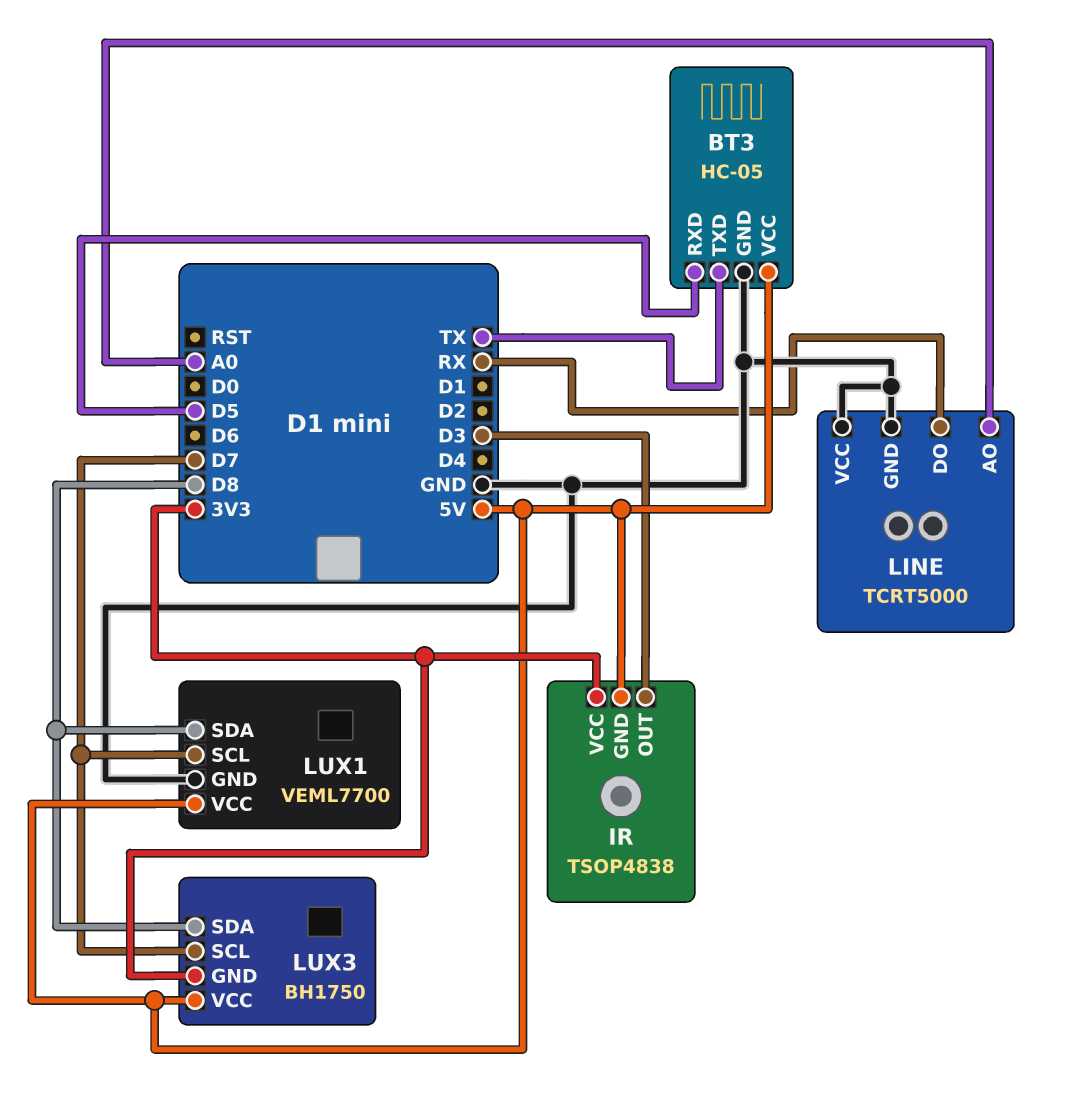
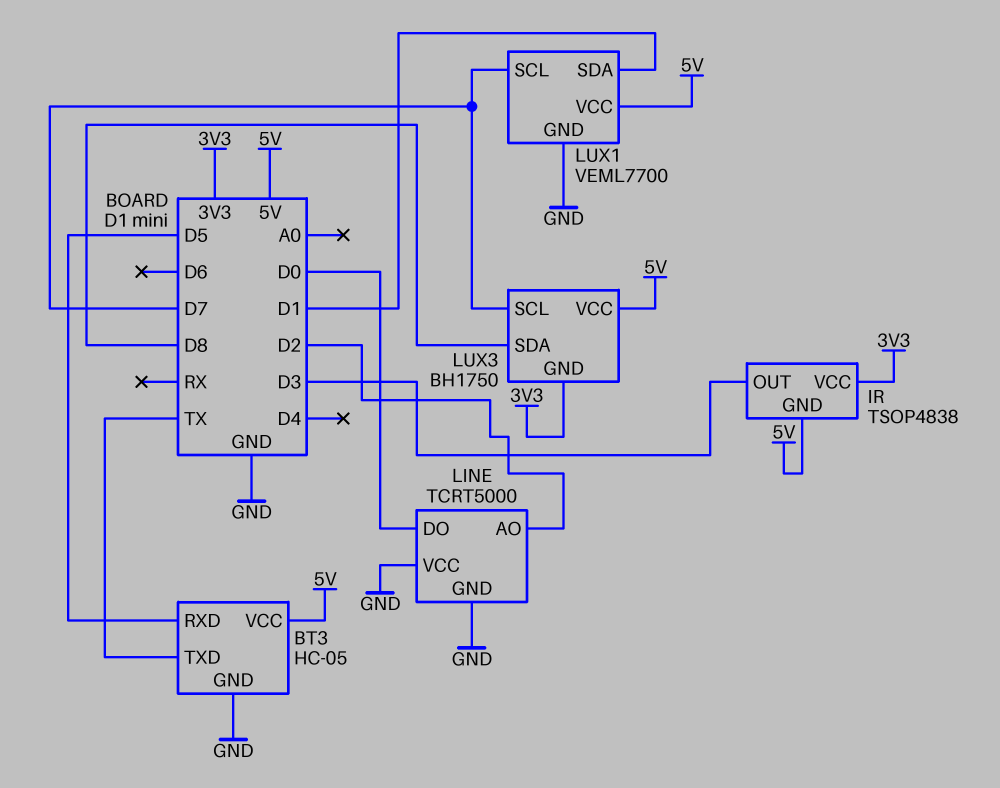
LINE pin AO: A0 -> D2
LINE pin DO: RX -> D0
LUX1 pin SDA: D8 -> D1

